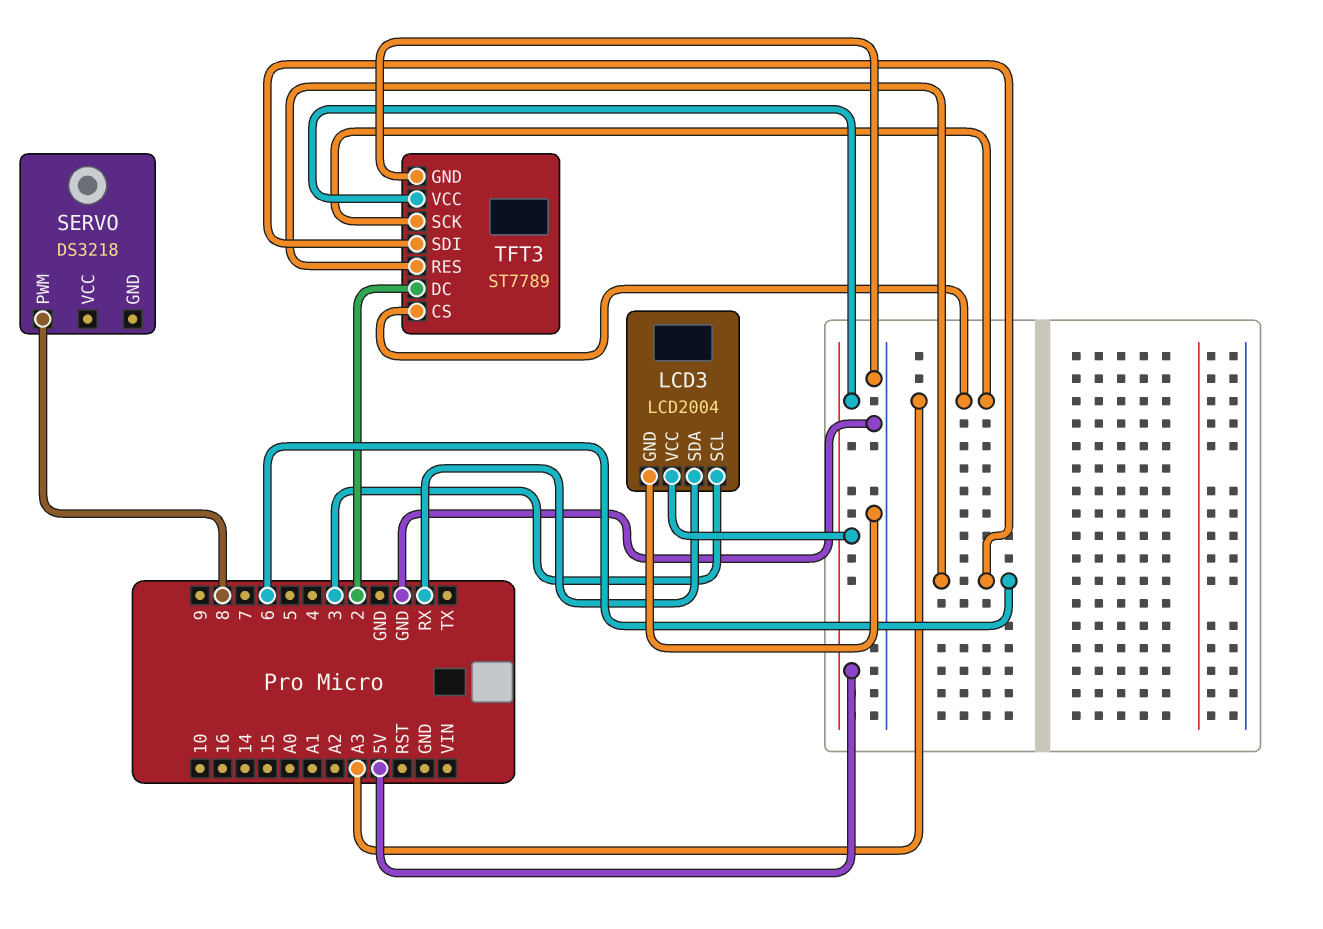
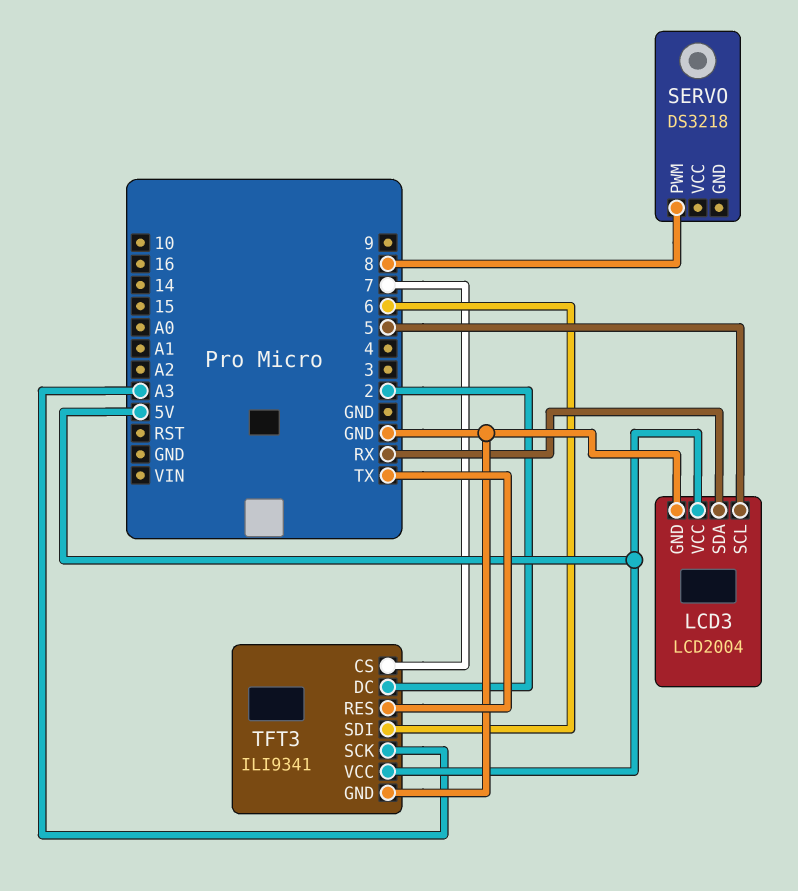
LCD3 pin SCL: 3 -> 5
TFT3: ST7789 -> ILI9341
TFT3 pin CS: A3 -> 7
TFT3 pin RES: 6 -> TX

